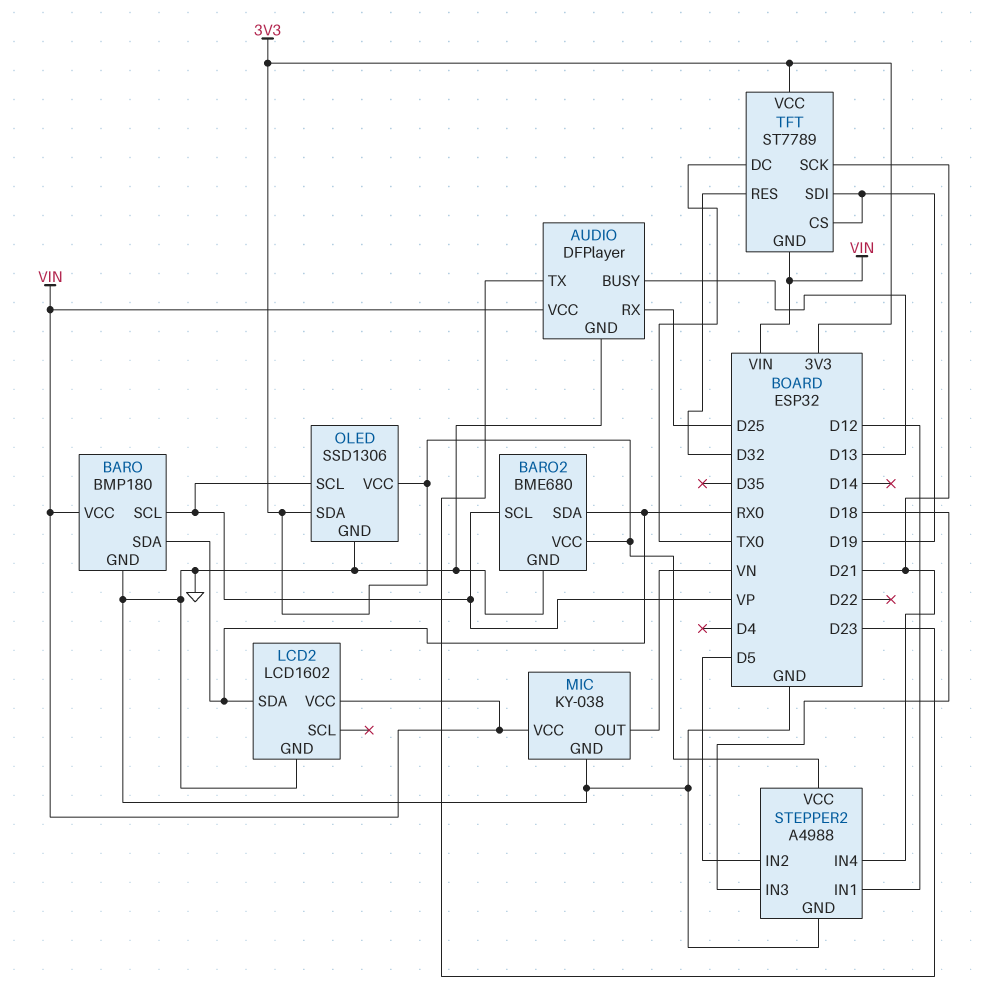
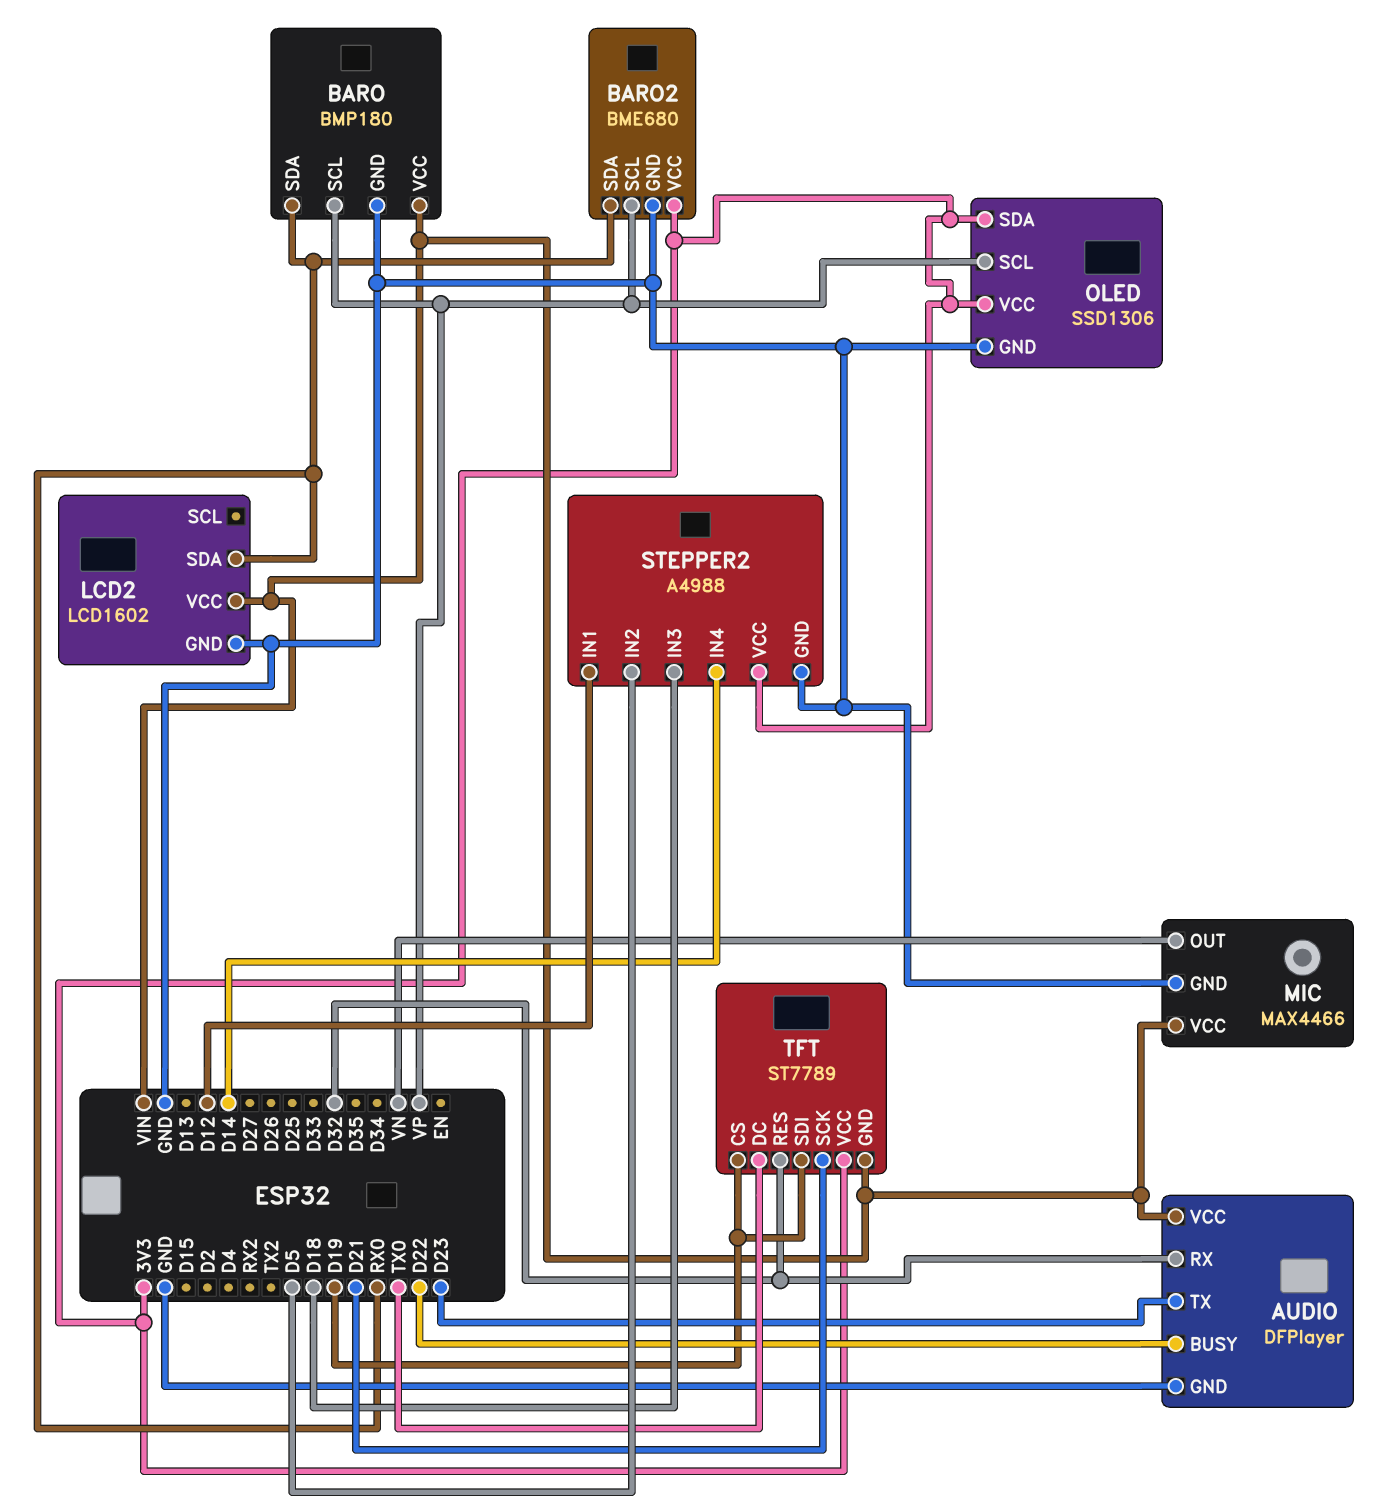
AUDIO pin BUSY: D13 -> D22
AUDIO pin RX: D25 -> D32
MIC: KY-038 -> MAX4466
STEPPER2 pin IN4: D21 -> D14

